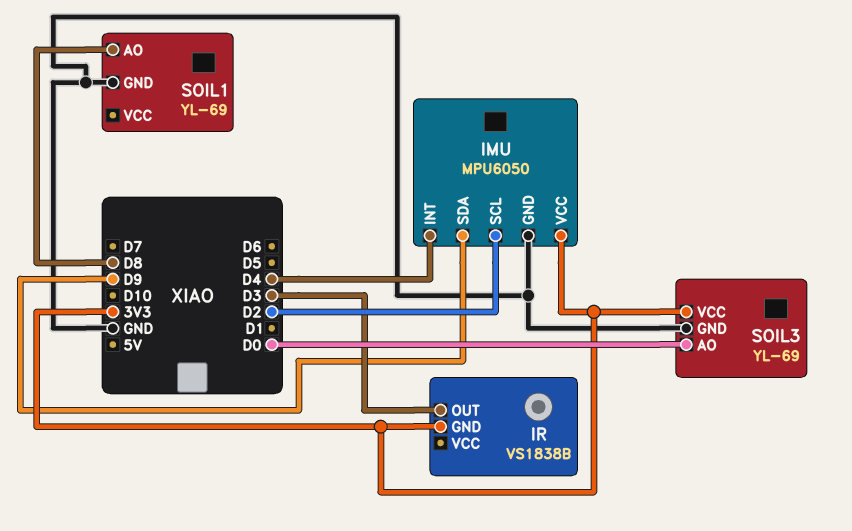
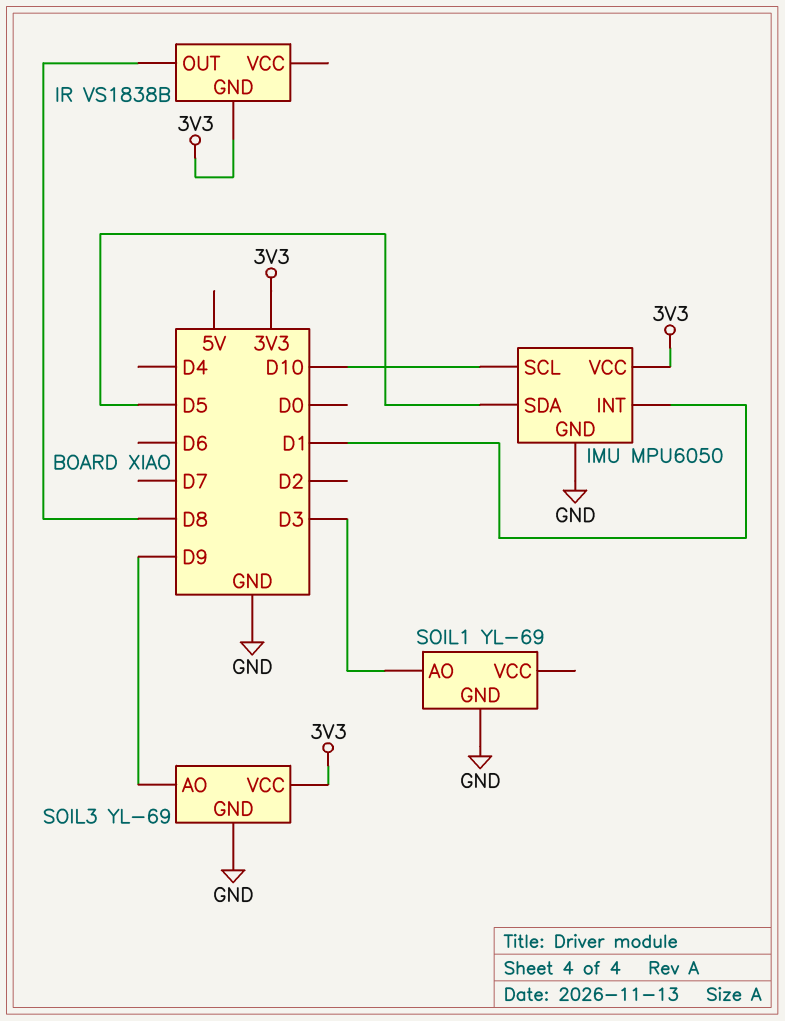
IMU pin INT: D4 -> D1
IMU pin SCL: D2 -> D10
IMU pin SDA: D9 -> D5
IR pin OUT: D3 -> D8
SOIL1 pin AO: D8 -> D3
SOIL3 pin AO: D0 -> D9

